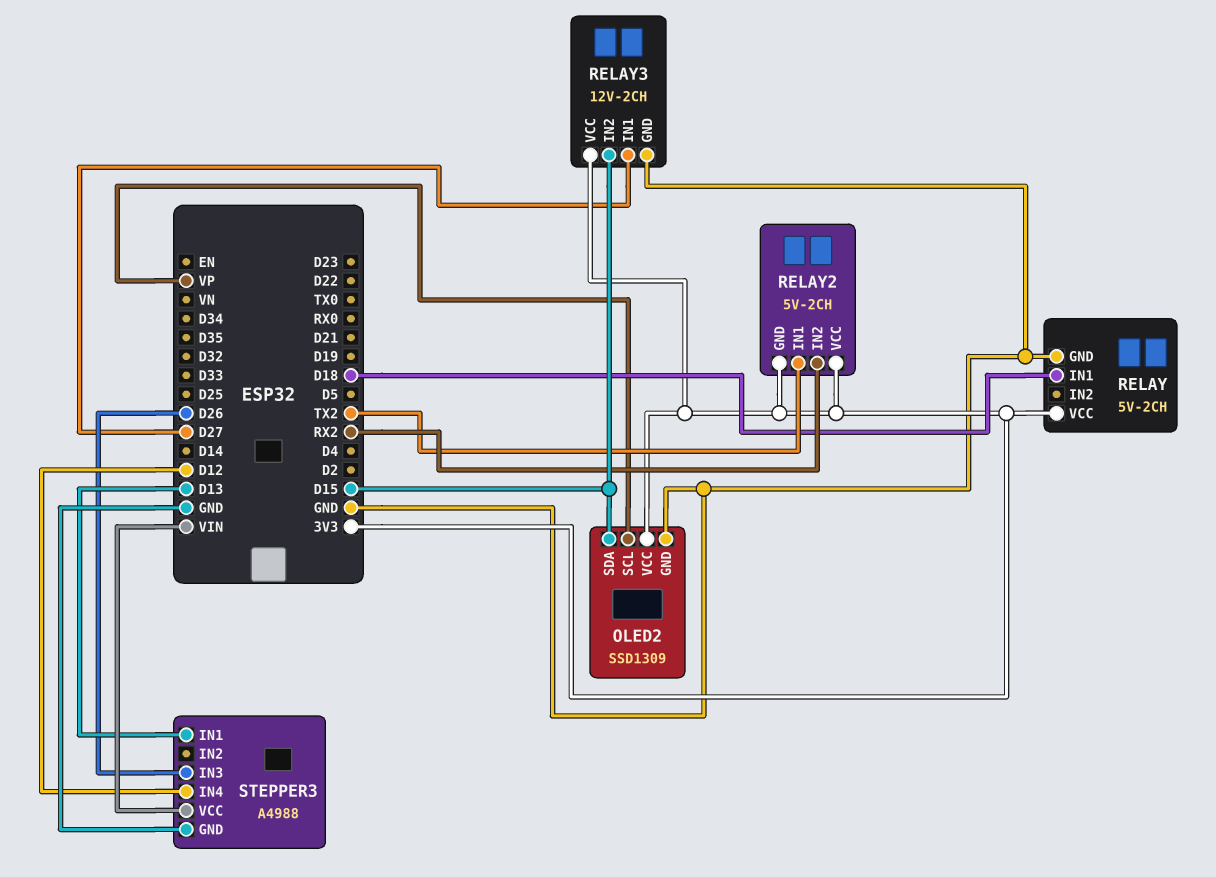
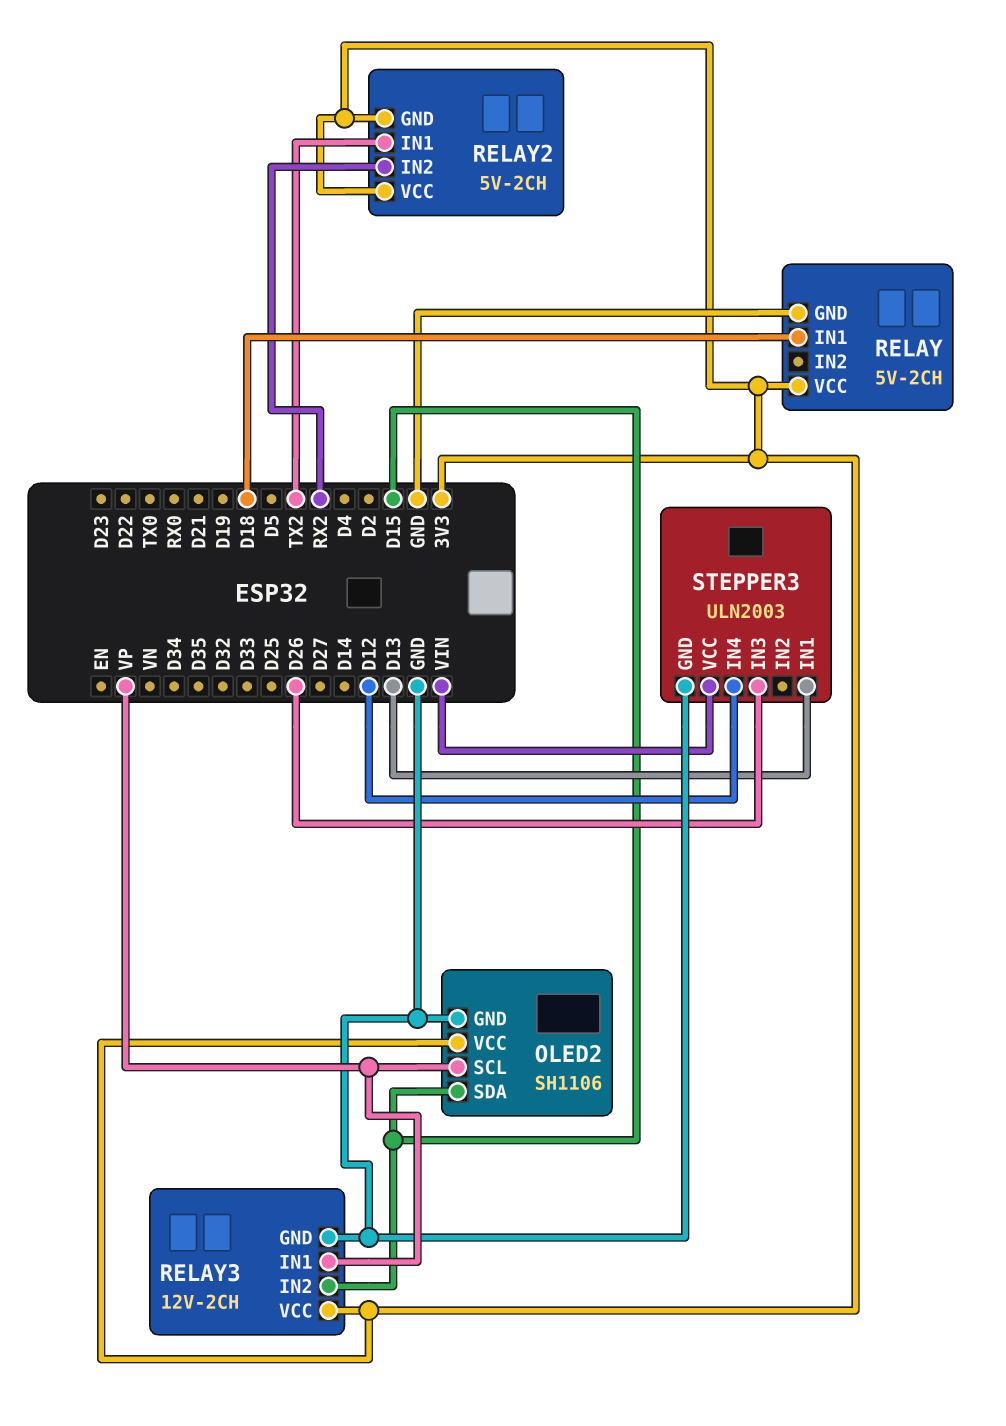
OLED2: SSD1309 -> SH1106
RELAY3 pin IN1: D27 -> VP
STEPPER3: A4988 -> ULN2003

